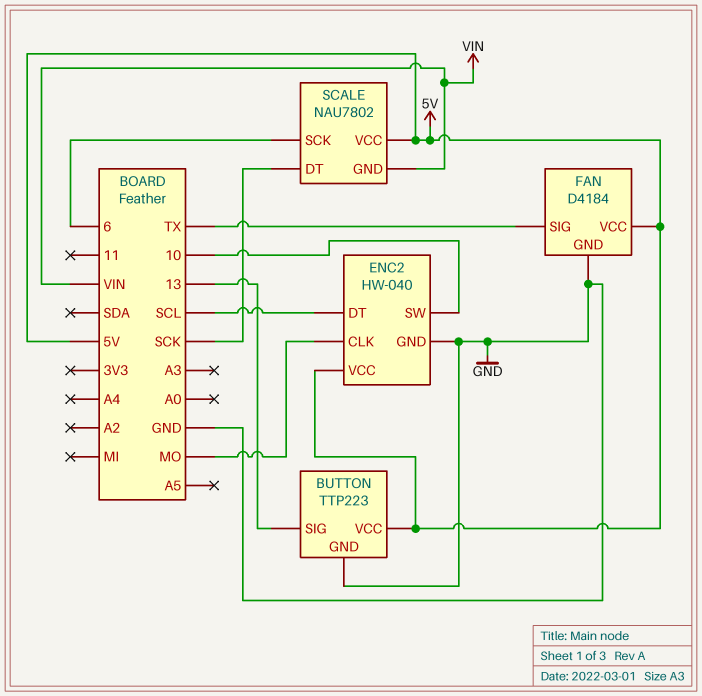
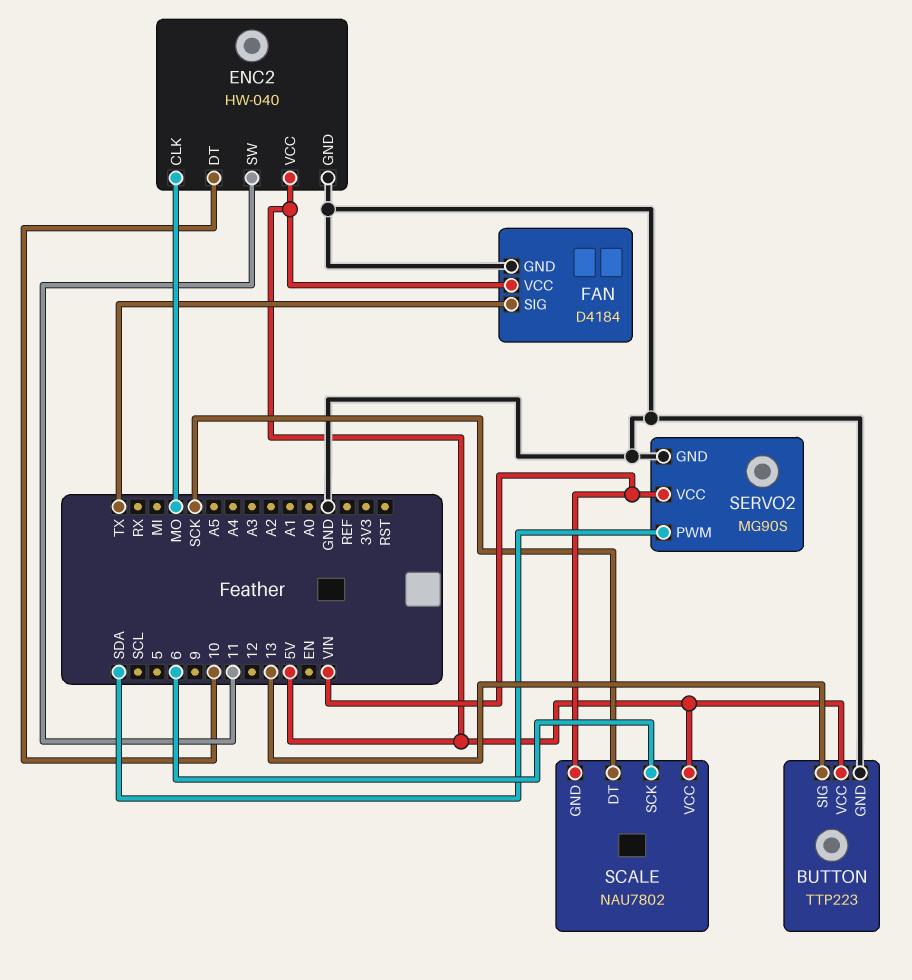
ENC2 pin DT: SCL -> 10
ENC2 pin SW: 10 -> 11
SERVO2: none -> MG90S
SERVO2 pin GND: none -> GND
SERVO2 pin PWM: none -> SDA
SERVO2 pin VCC: none -> VIN

